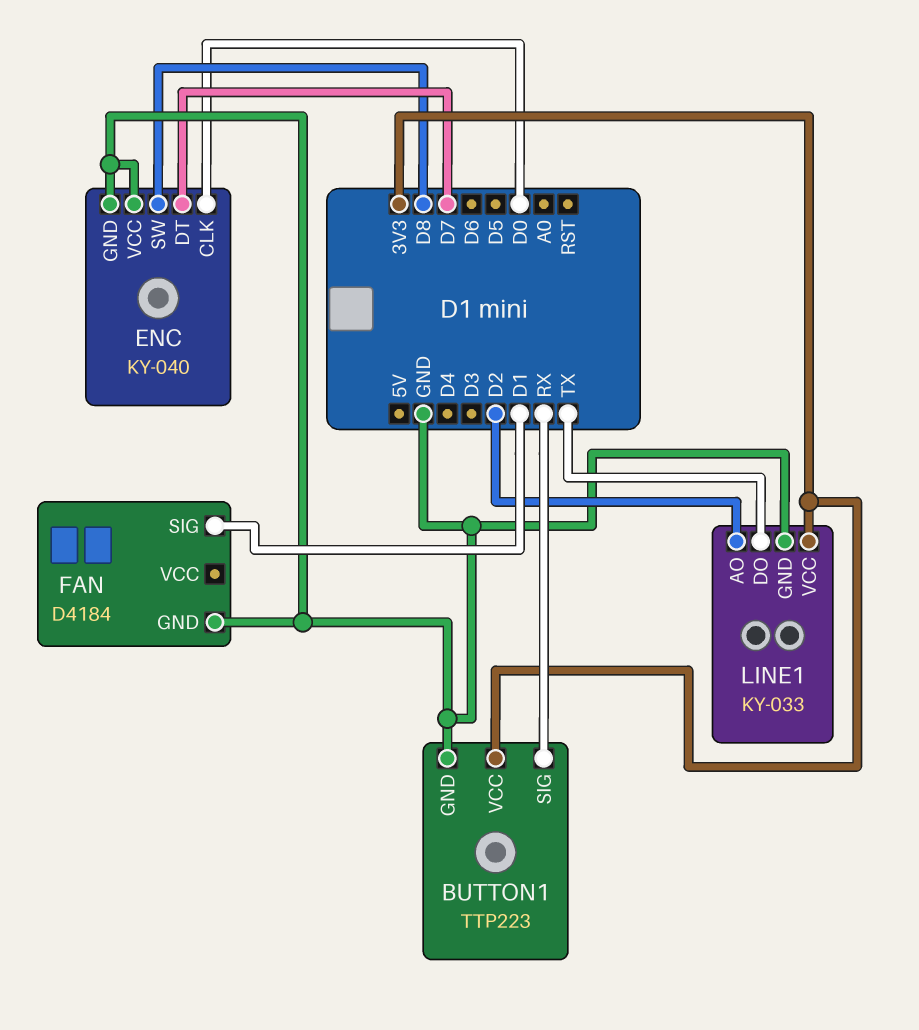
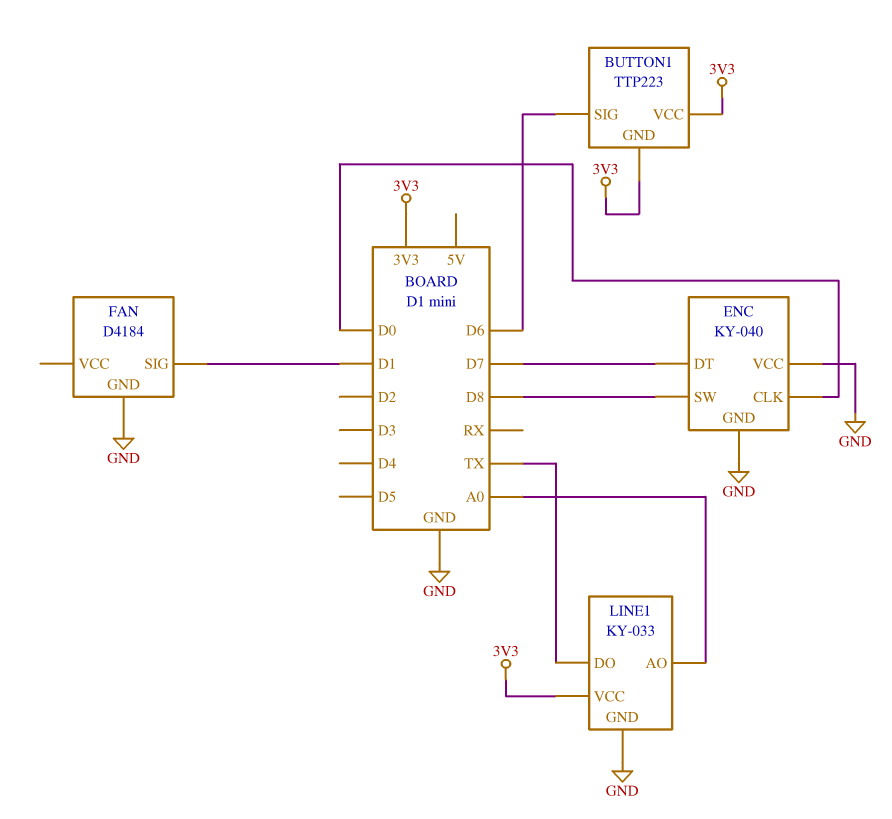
BUTTON1 pin GND: GND -> 3V3
BUTTON1 pin SIG: RX -> D6
LINE1 pin AO: D2 -> A0

